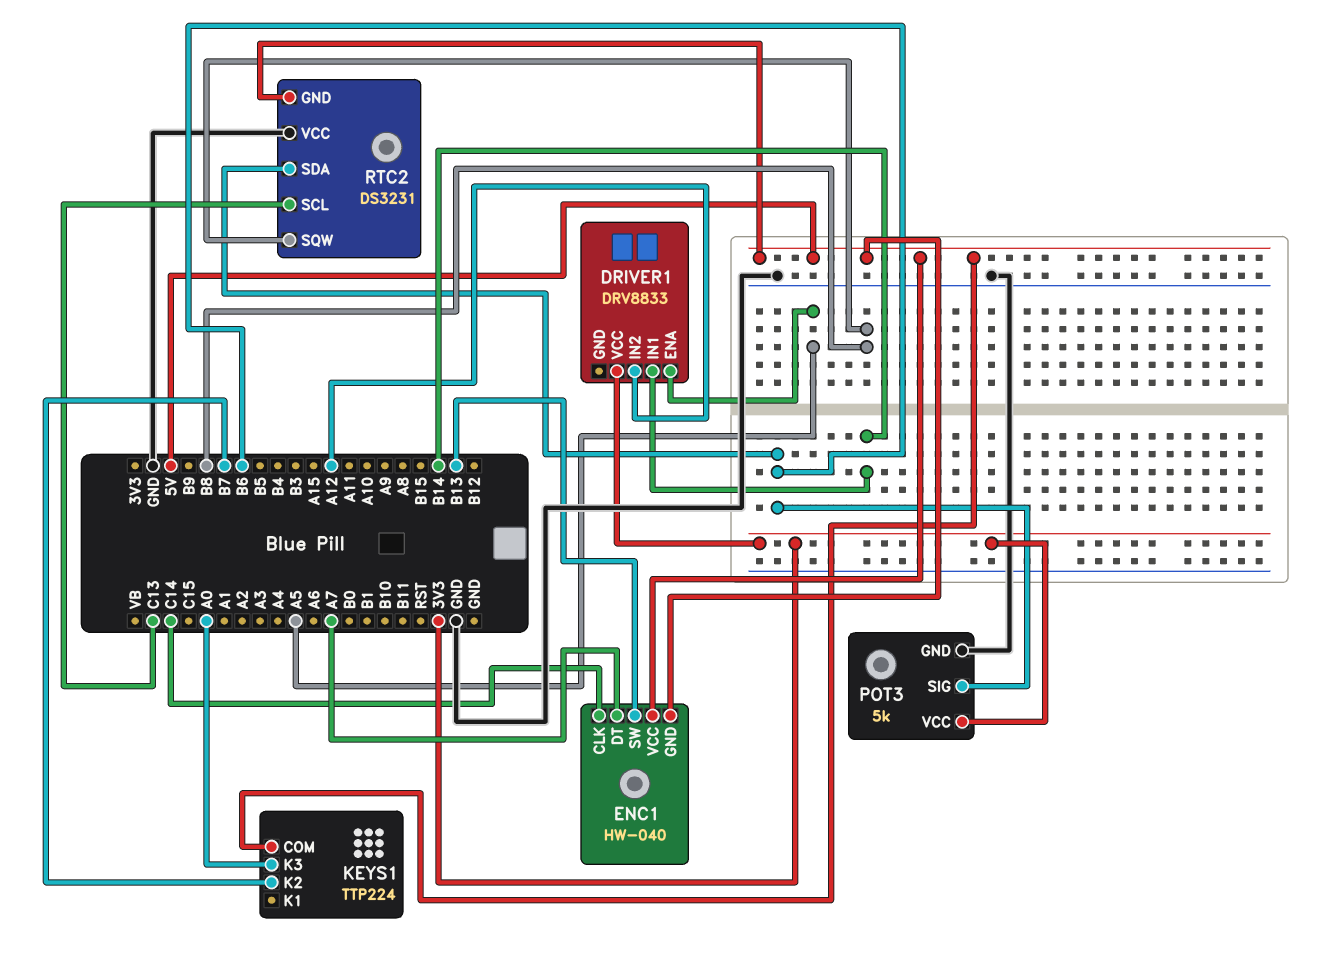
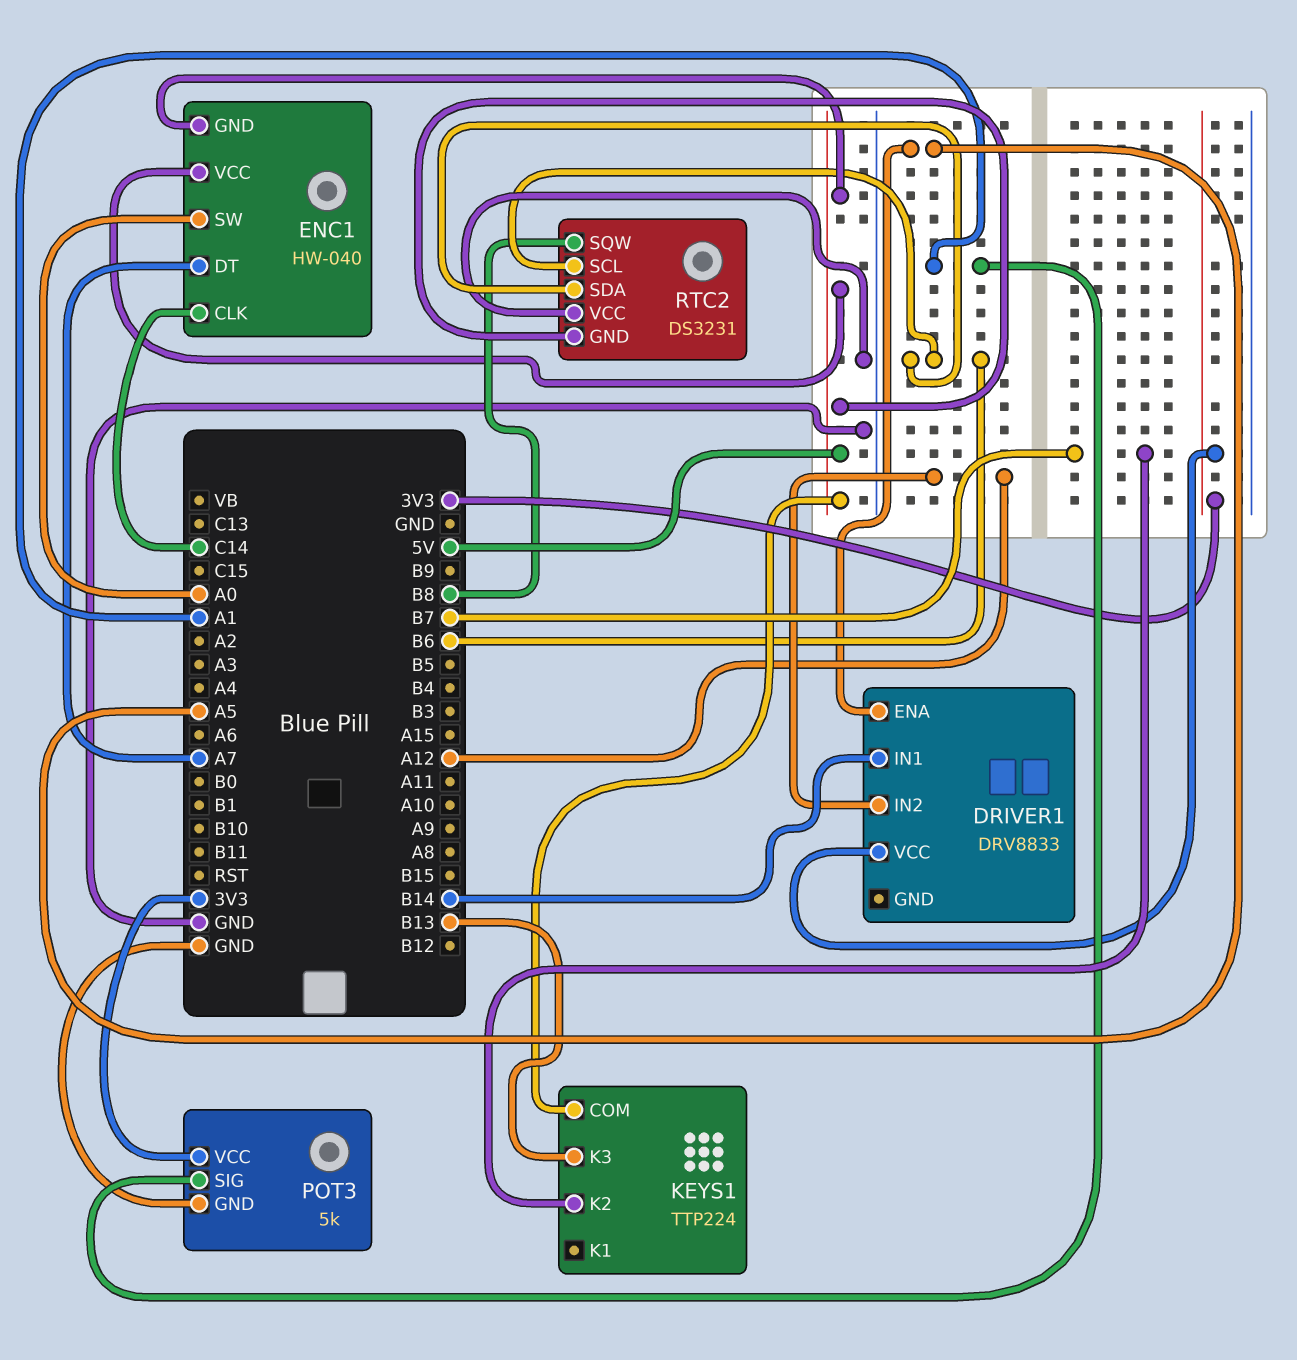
ENC1 pin SW: B13 -> A0
KEYS1 pin K3: A0 -> B13
POT3 pin SIG: B6 -> A1
RTC2 pin SCL: C13 -> B6

